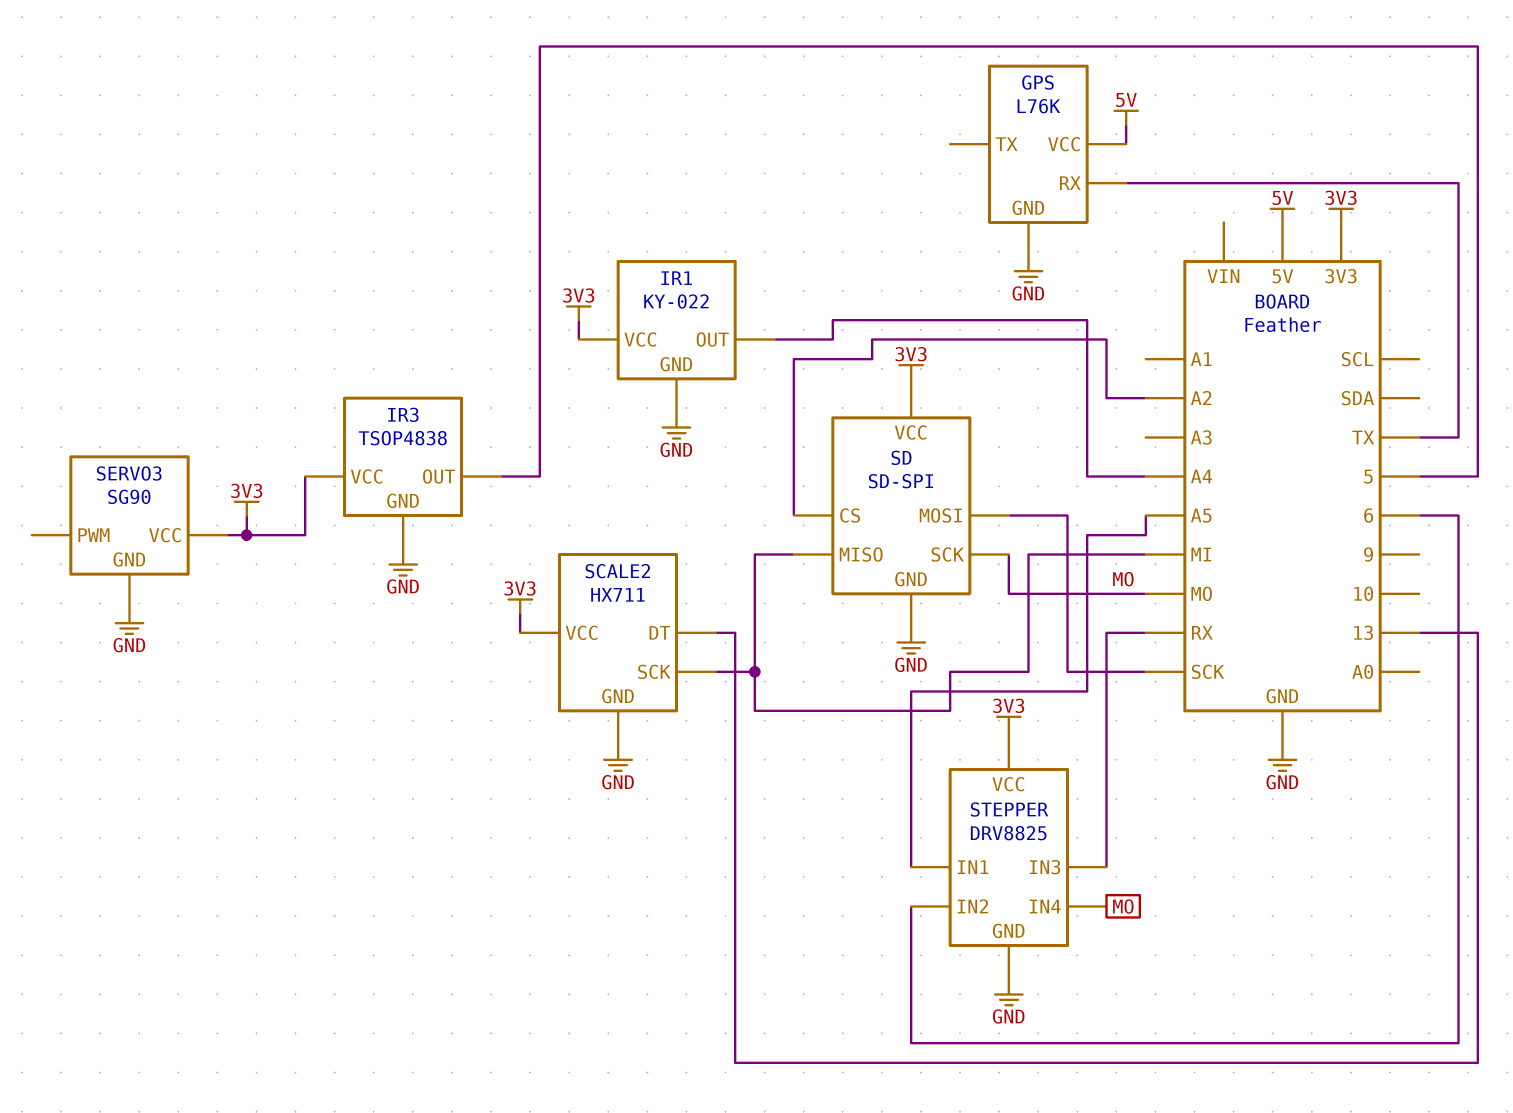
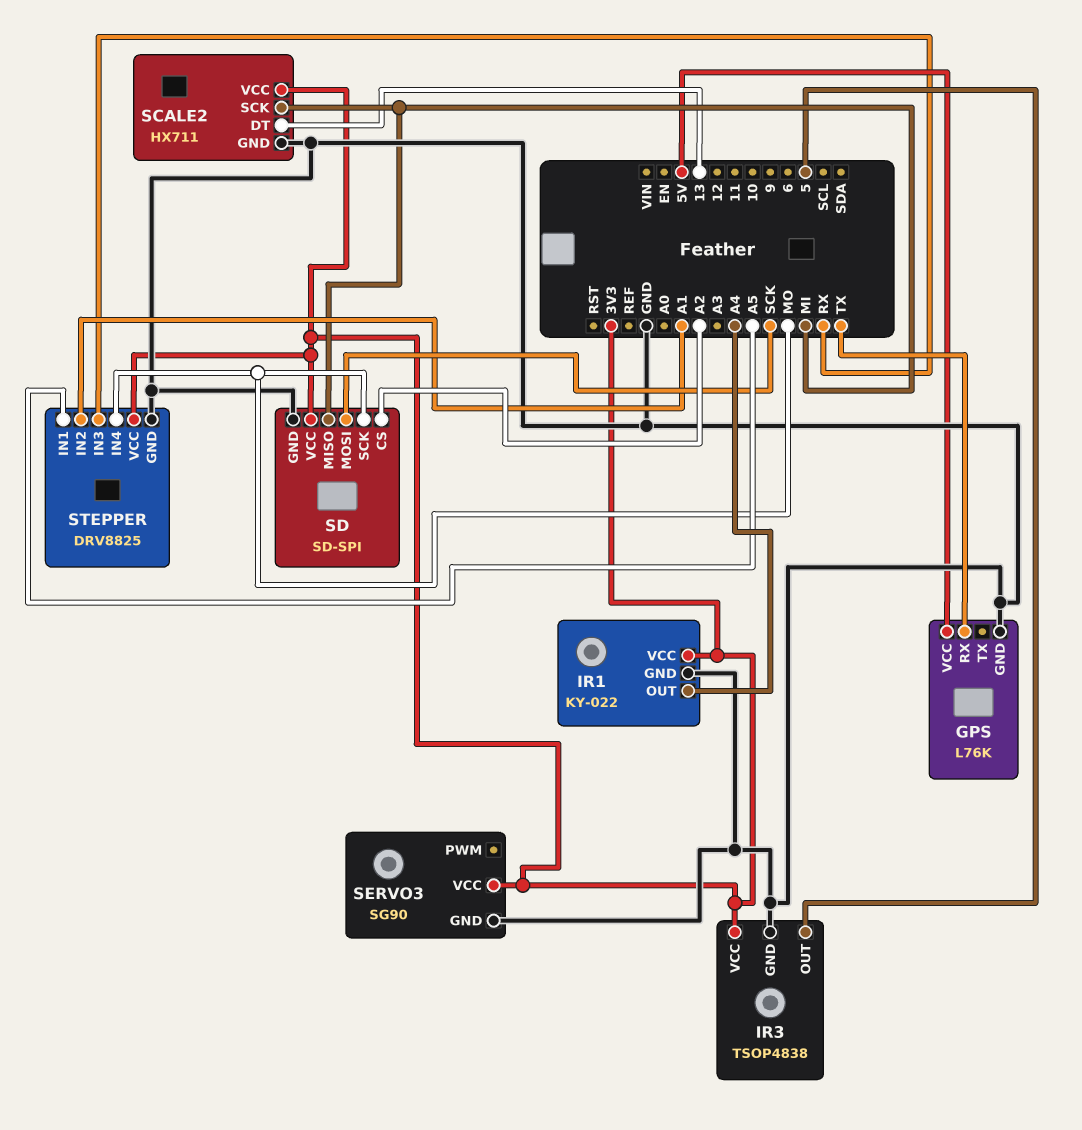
STEPPER pin IN2: 6 -> A1

